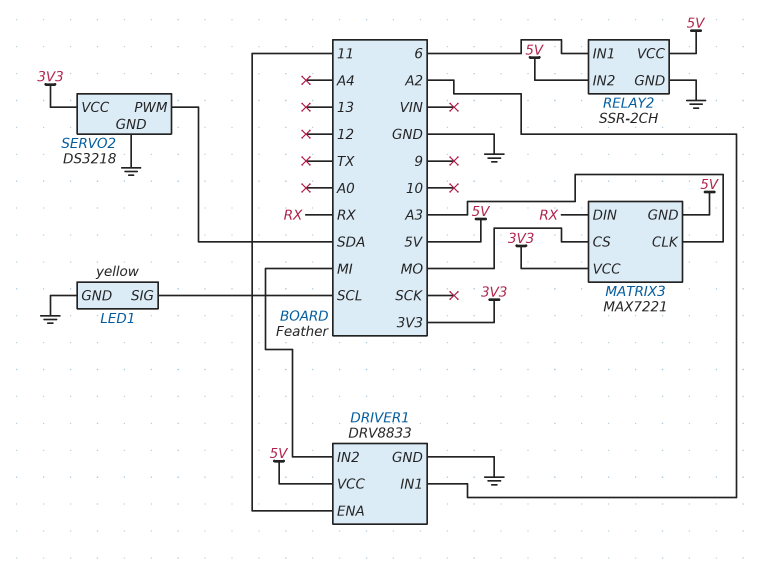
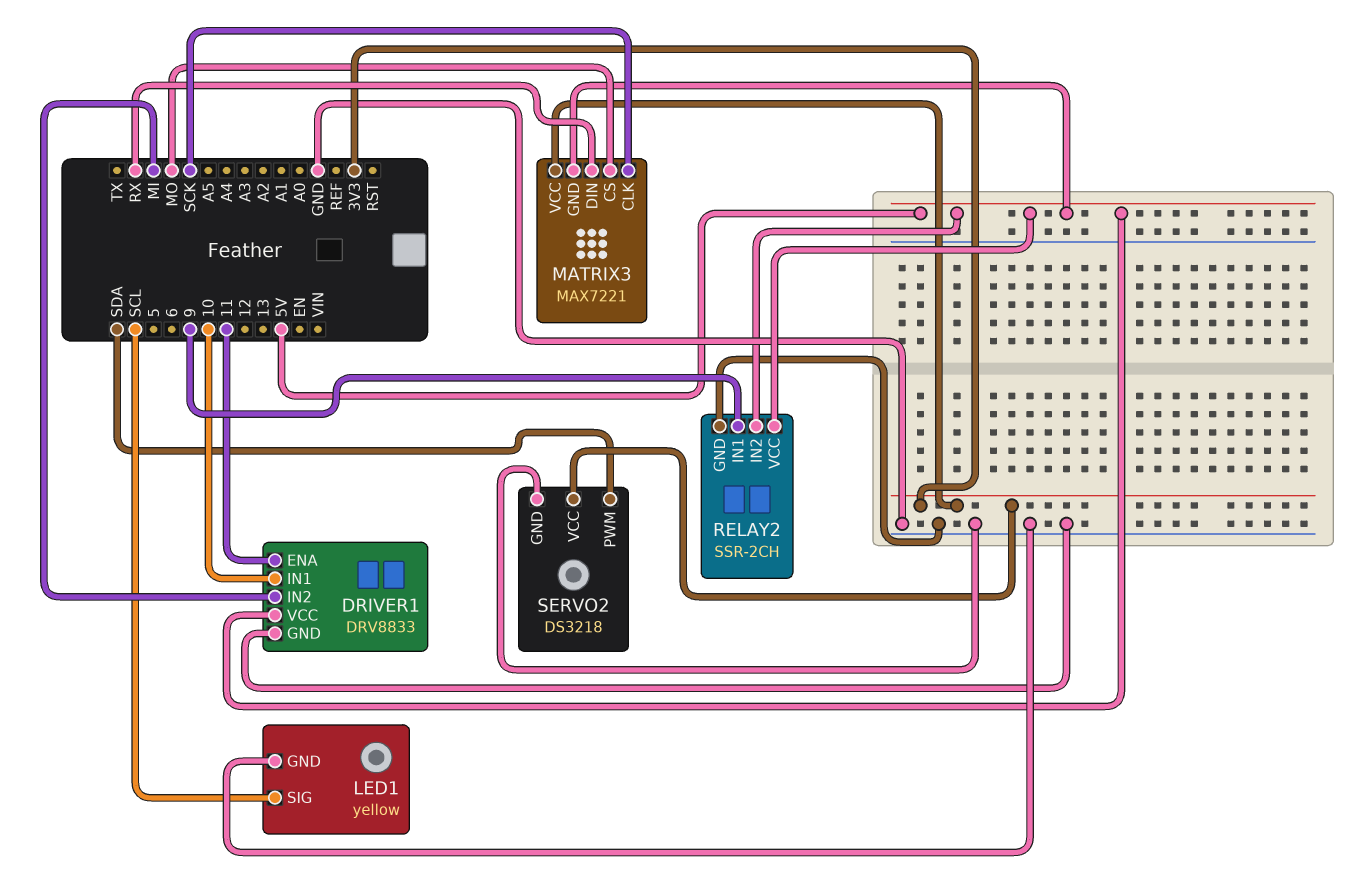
DRIVER1 pin IN1: A2 -> 10
MATRIX3 pin CLK: A3 -> SCK
RELAY2 pin IN1: 6 -> 9

